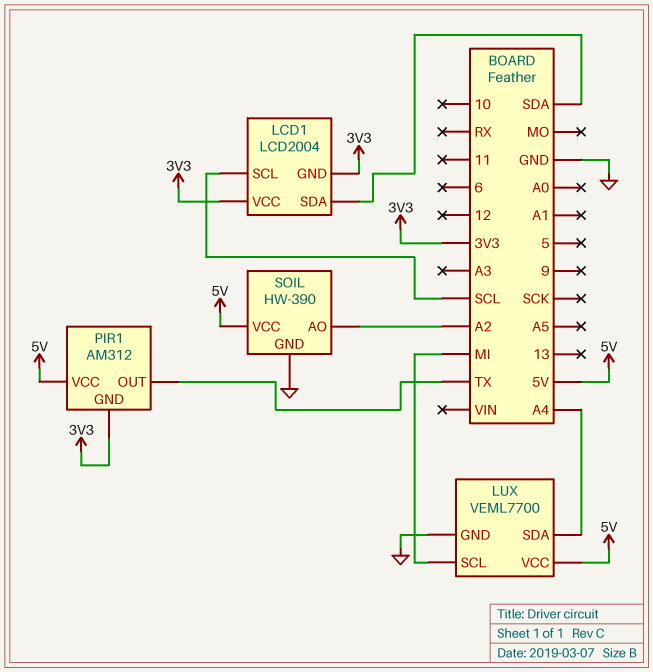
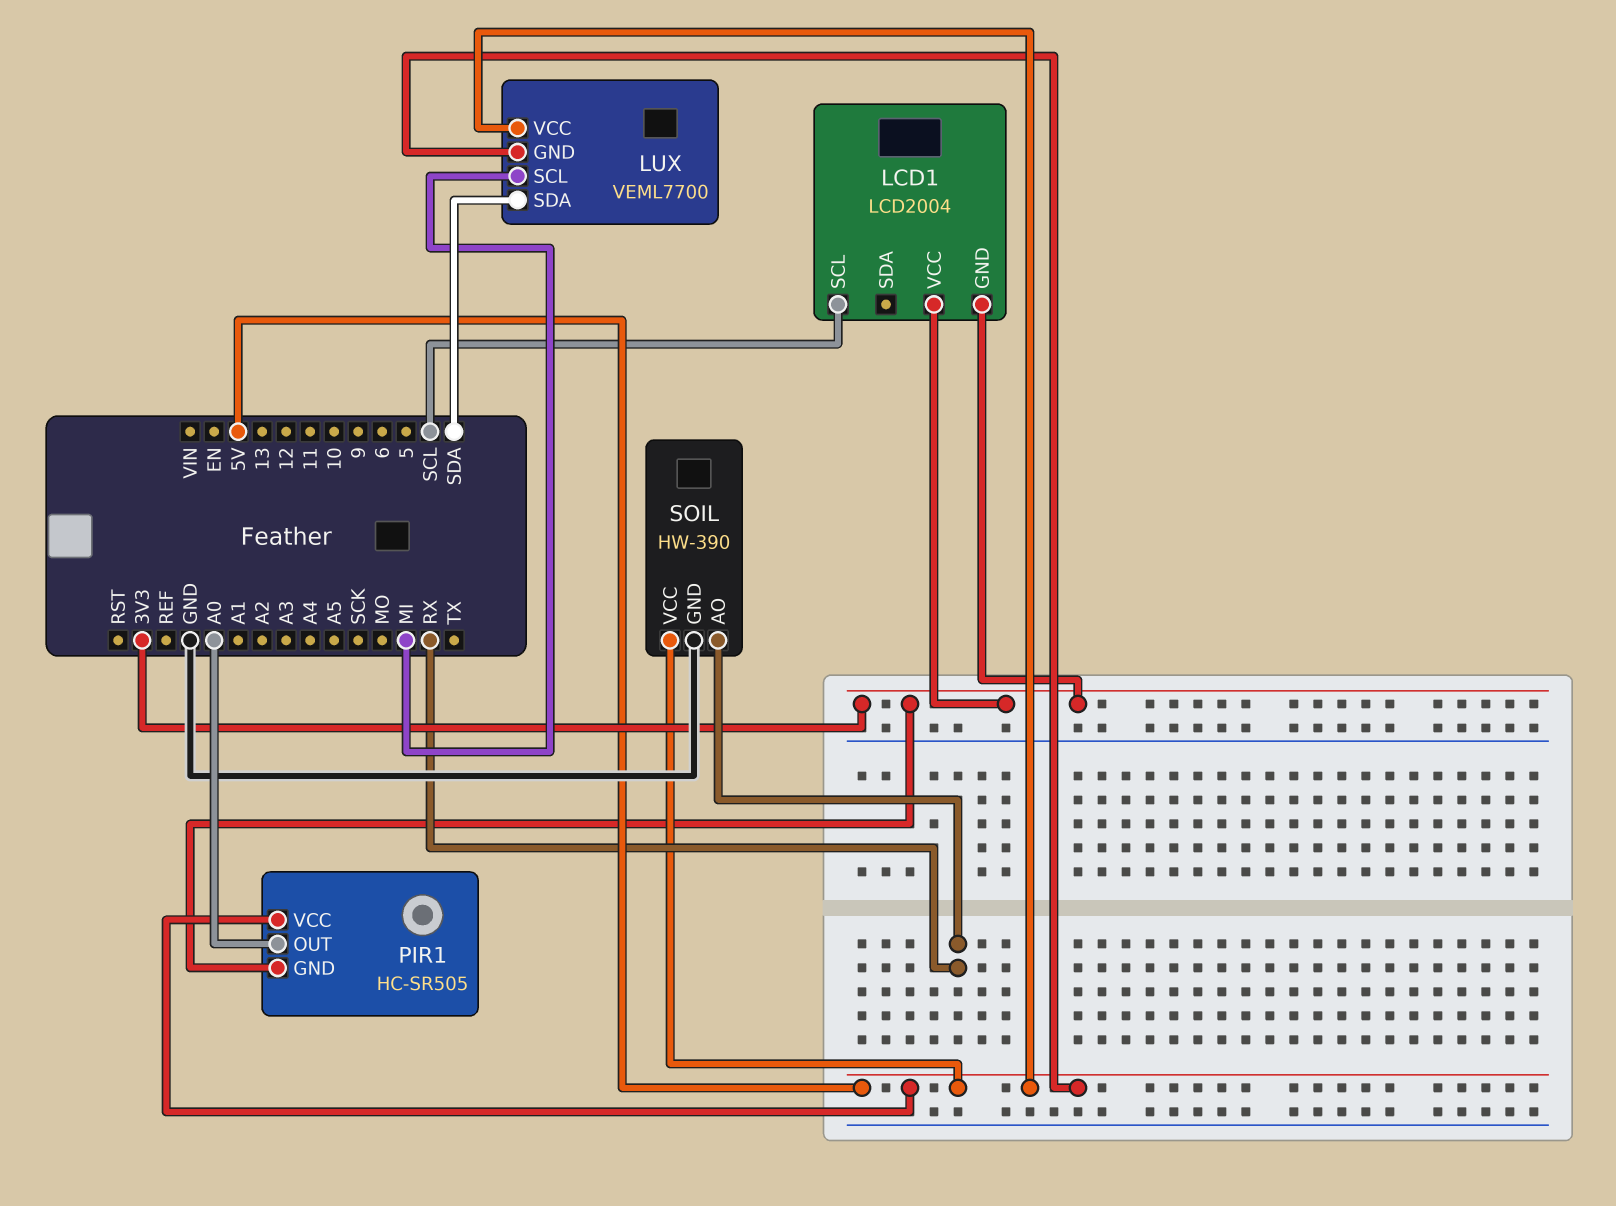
LCD1 pin SDA: SDA -> none
LUX pin GND: GND -> 5V
LUX pin SDA: A4 -> SDA
PIR1: AM312 -> HC-SR505
PIR1 pin OUT: TX -> A0
SOIL pin AO: A2 -> RX

